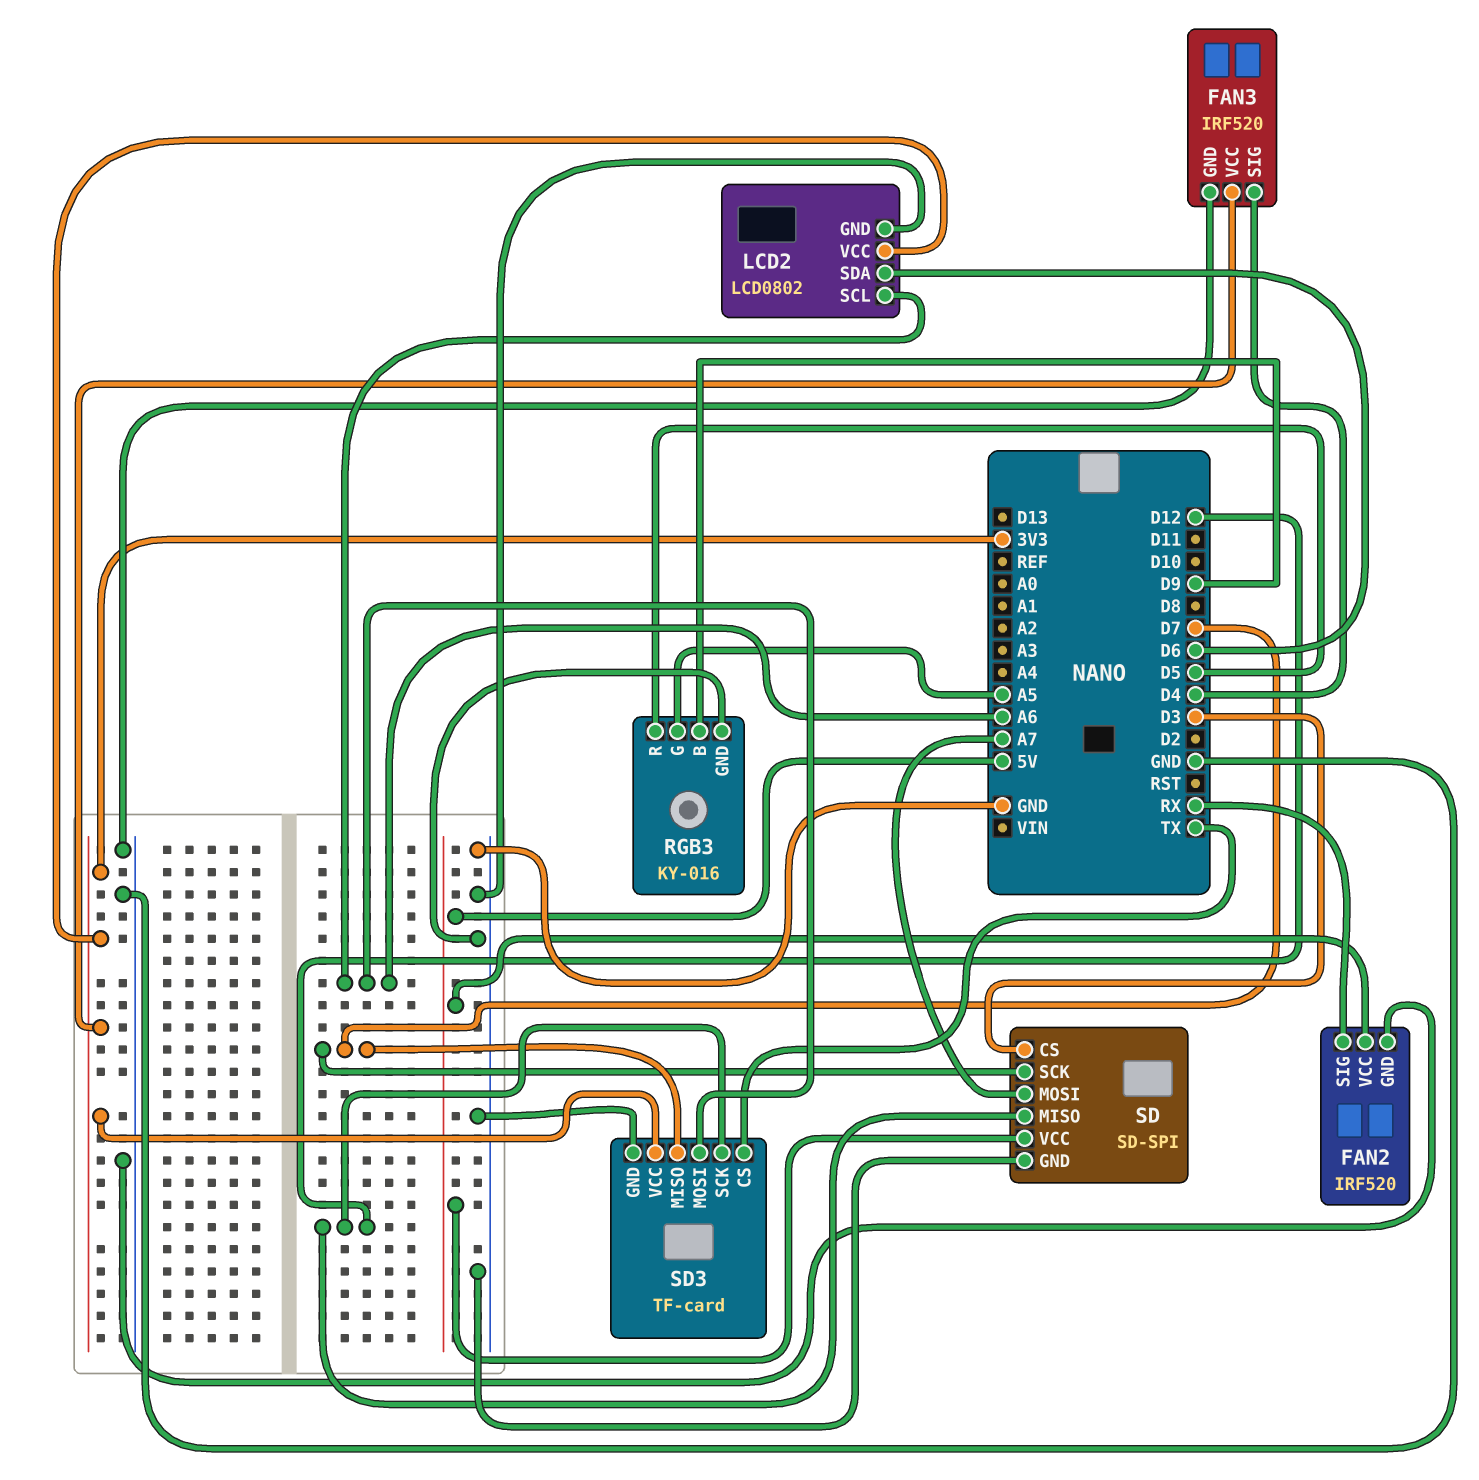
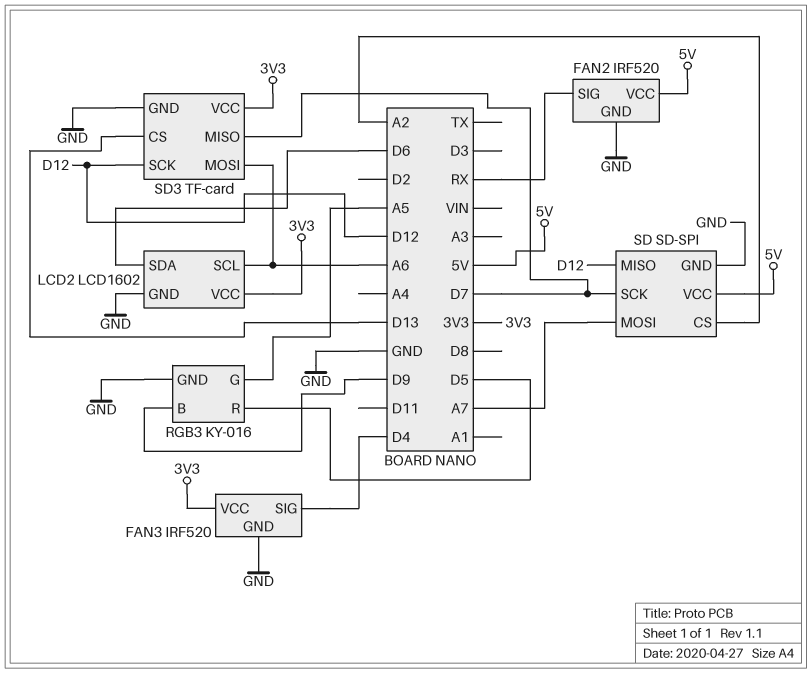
LCD2: LCD0802 -> LCD1602
SD pin CS: D3 -> A2
SD3 pin CS: TX -> D13

